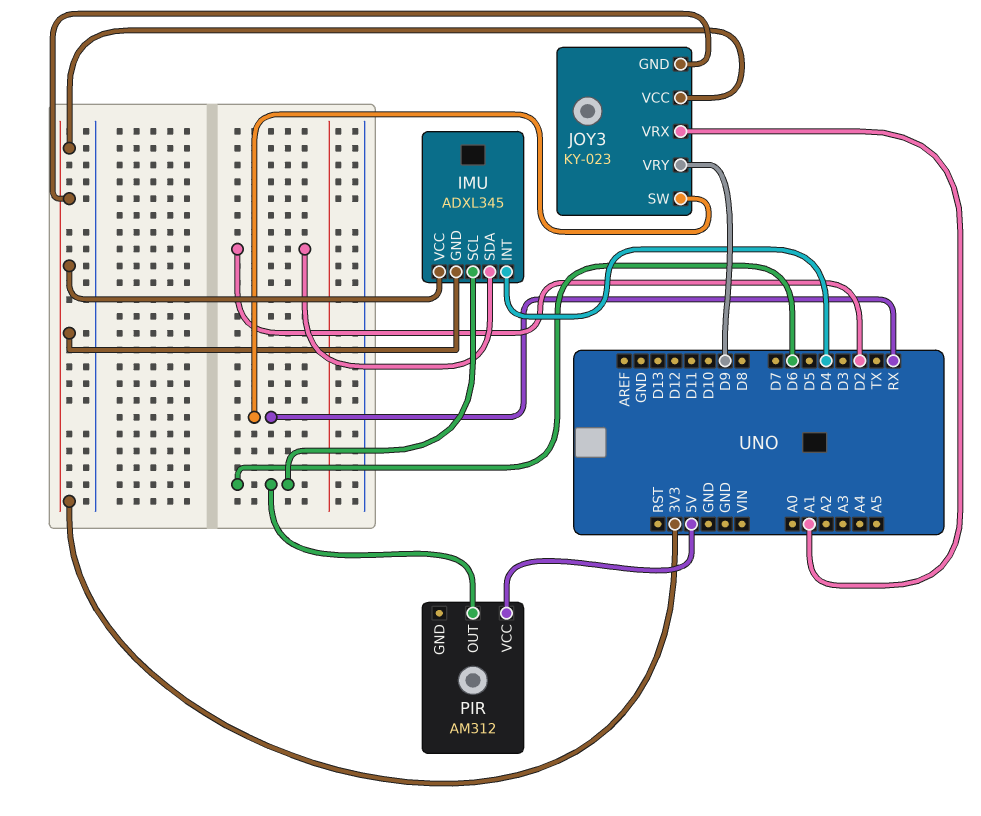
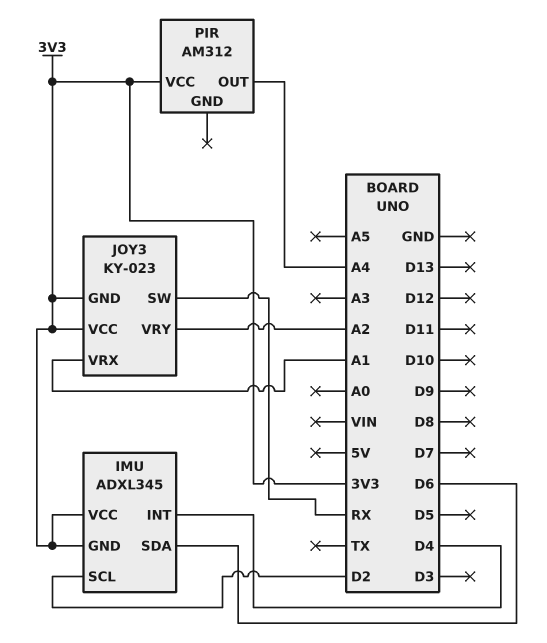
IMU pin SCL: D6 -> D2
IMU pin SDA: D2 -> D6
JOY3 pin VRY: D9 -> A2
PIR pin OUT: D6 -> A4
PIR pin VCC: 5V -> 3V3

